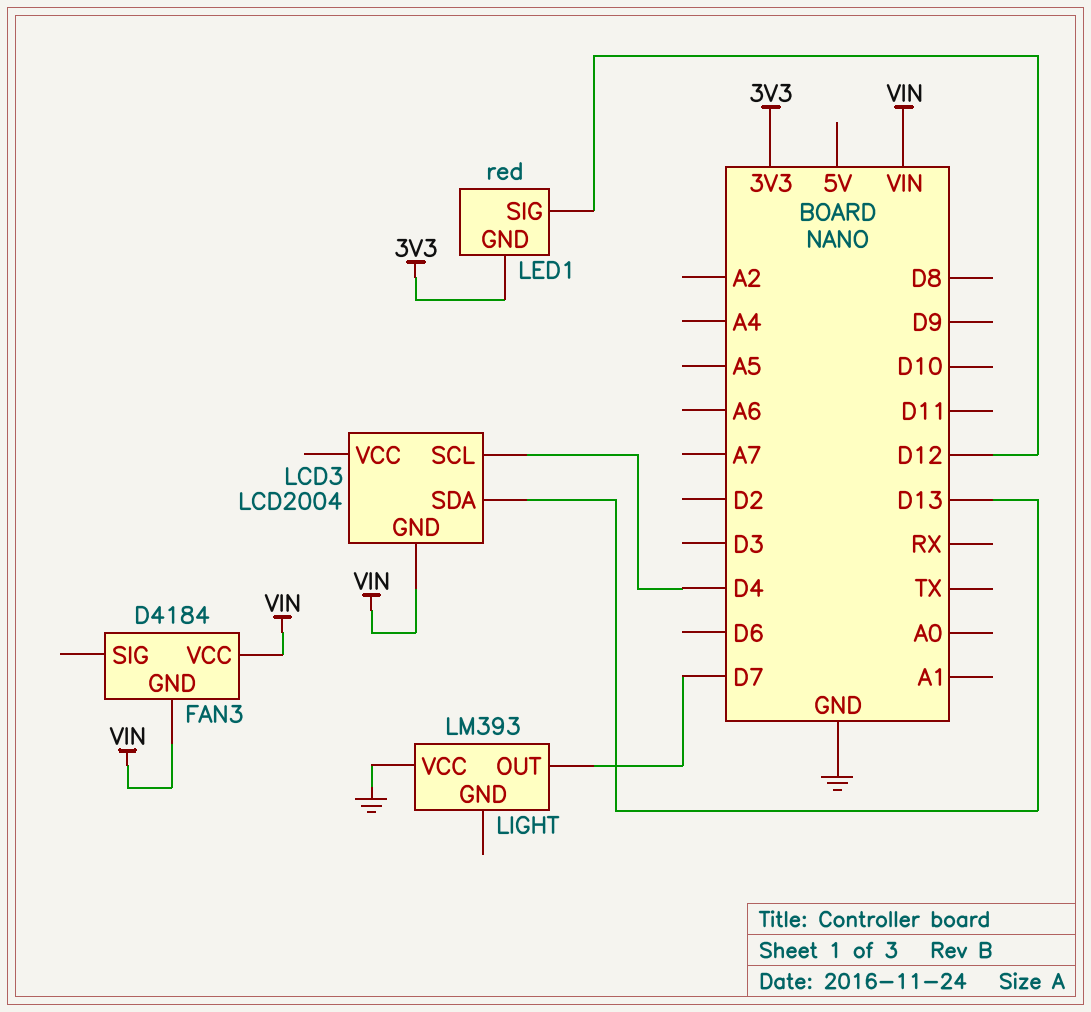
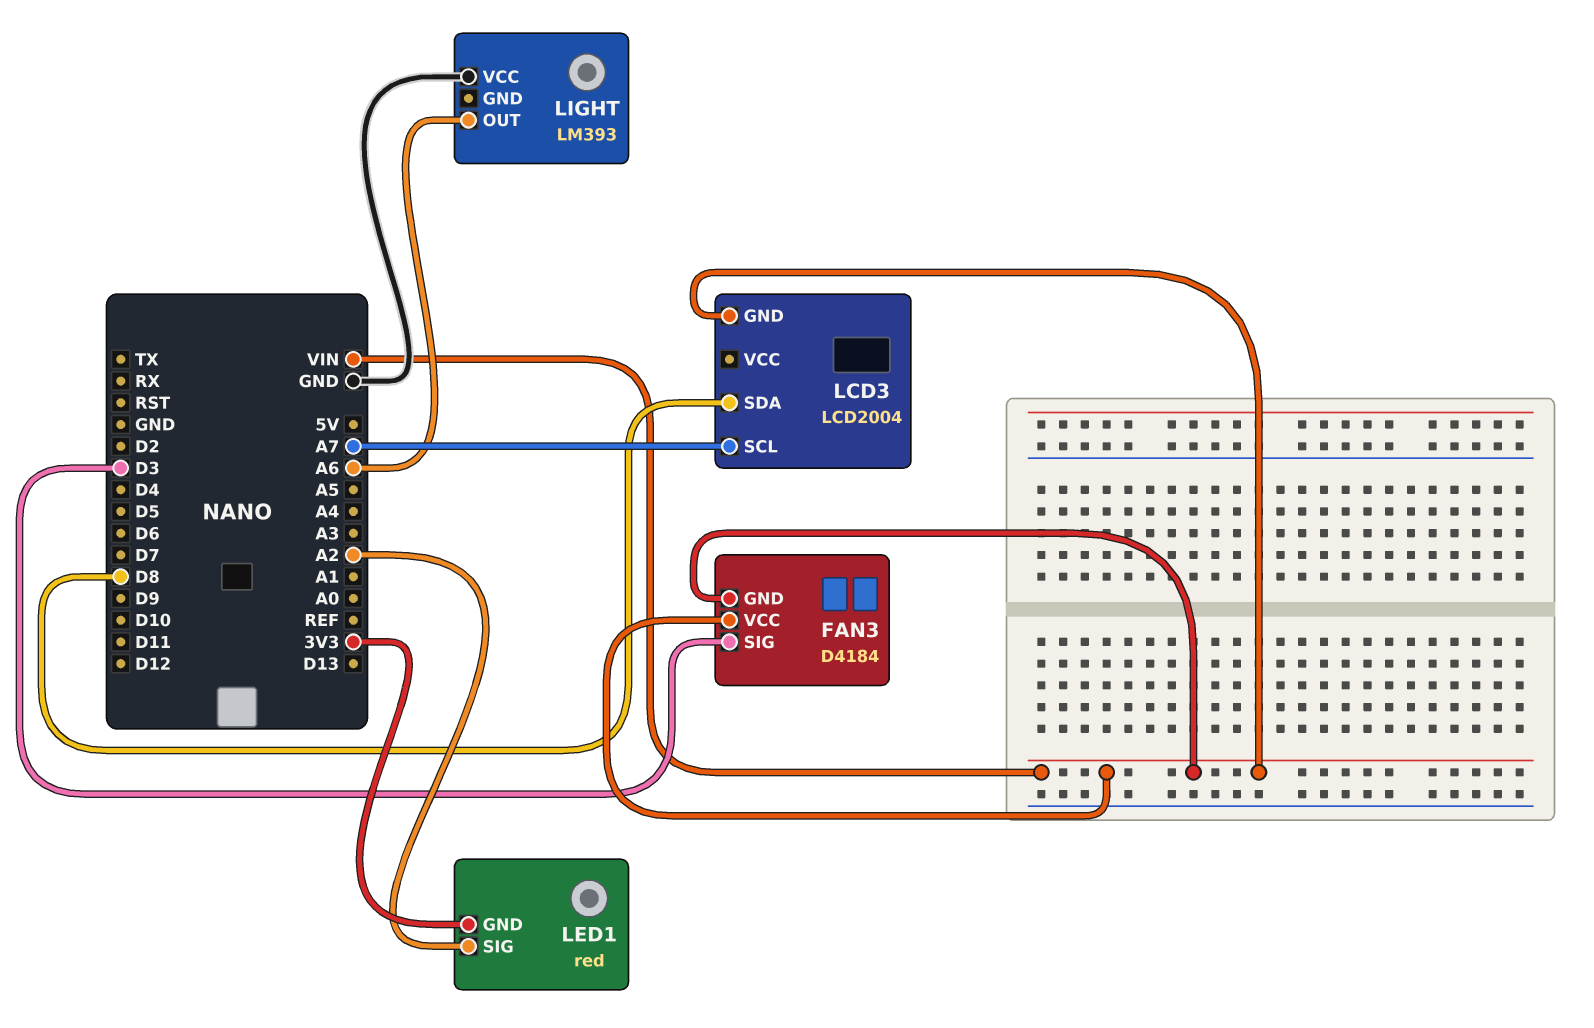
FAN3 pin SIG: none -> D3
LCD3 pin SCL: D4 -> A7
LCD3 pin SDA: D13 -> D8
LED1 pin SIG: D12 -> A2
LIGHT pin OUT: D7 -> A6

